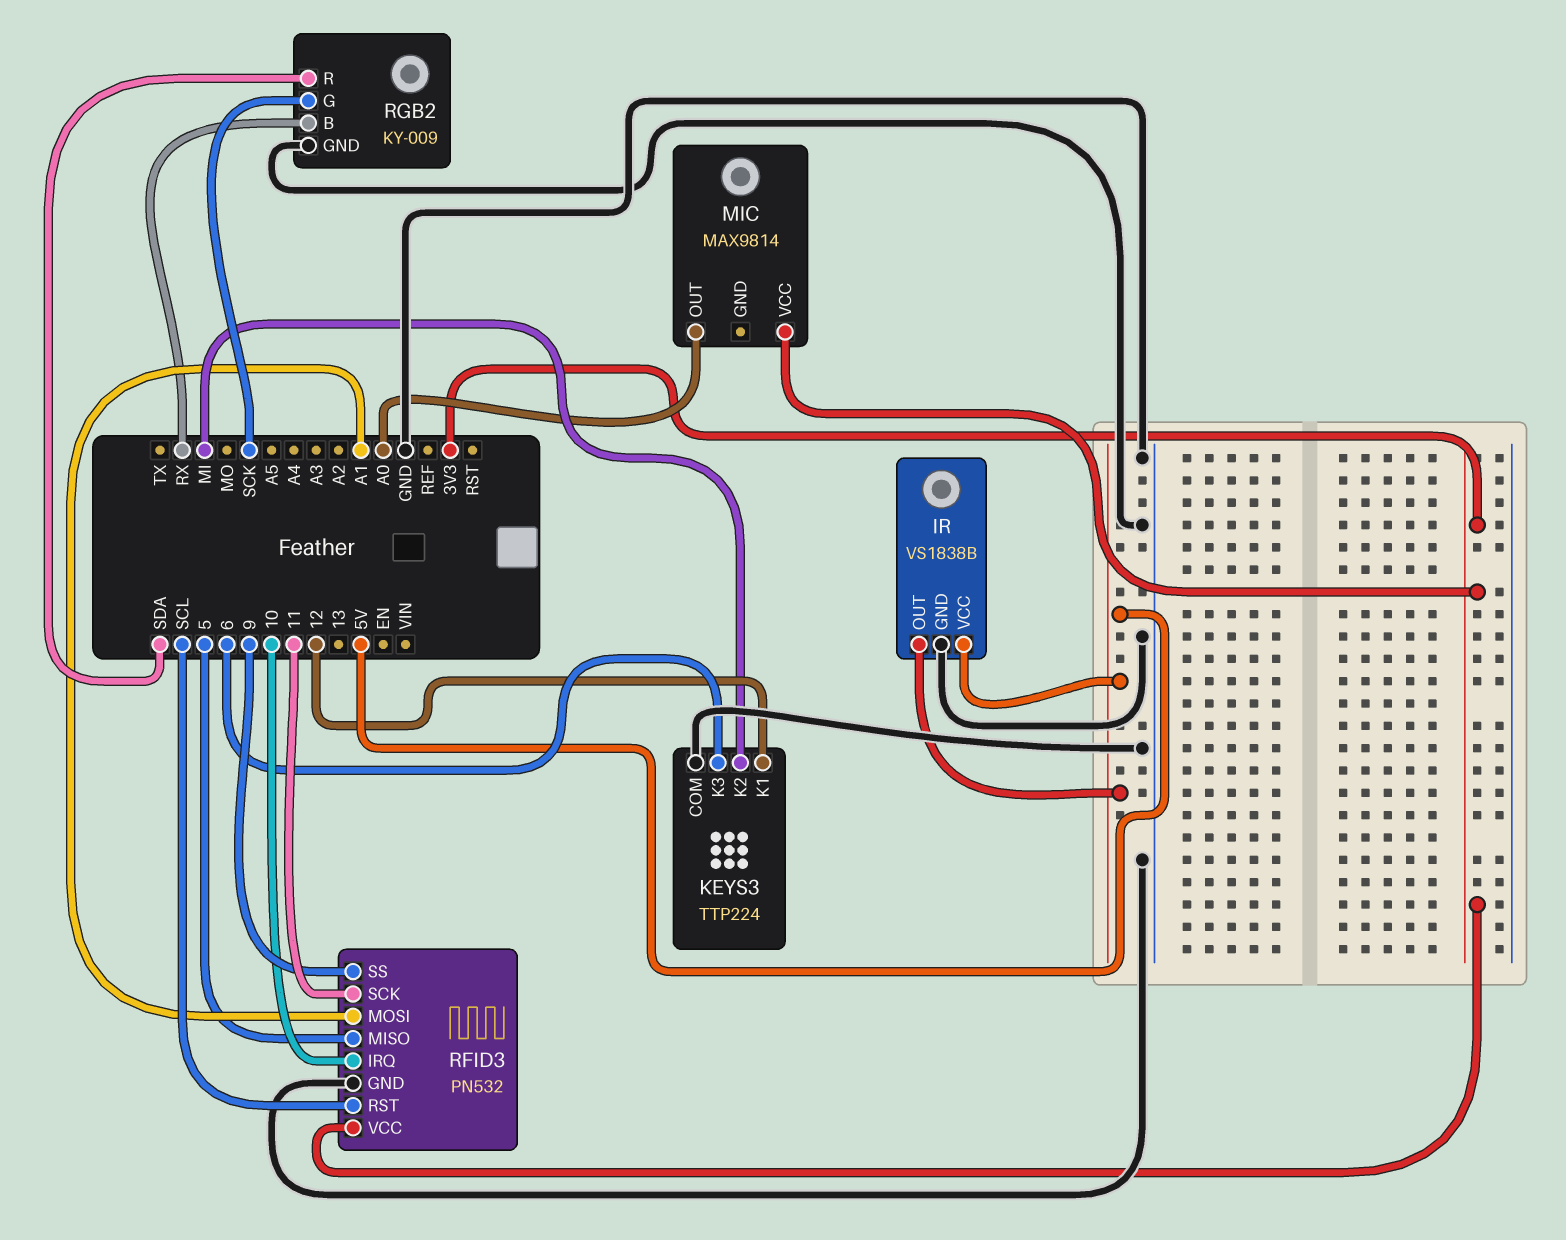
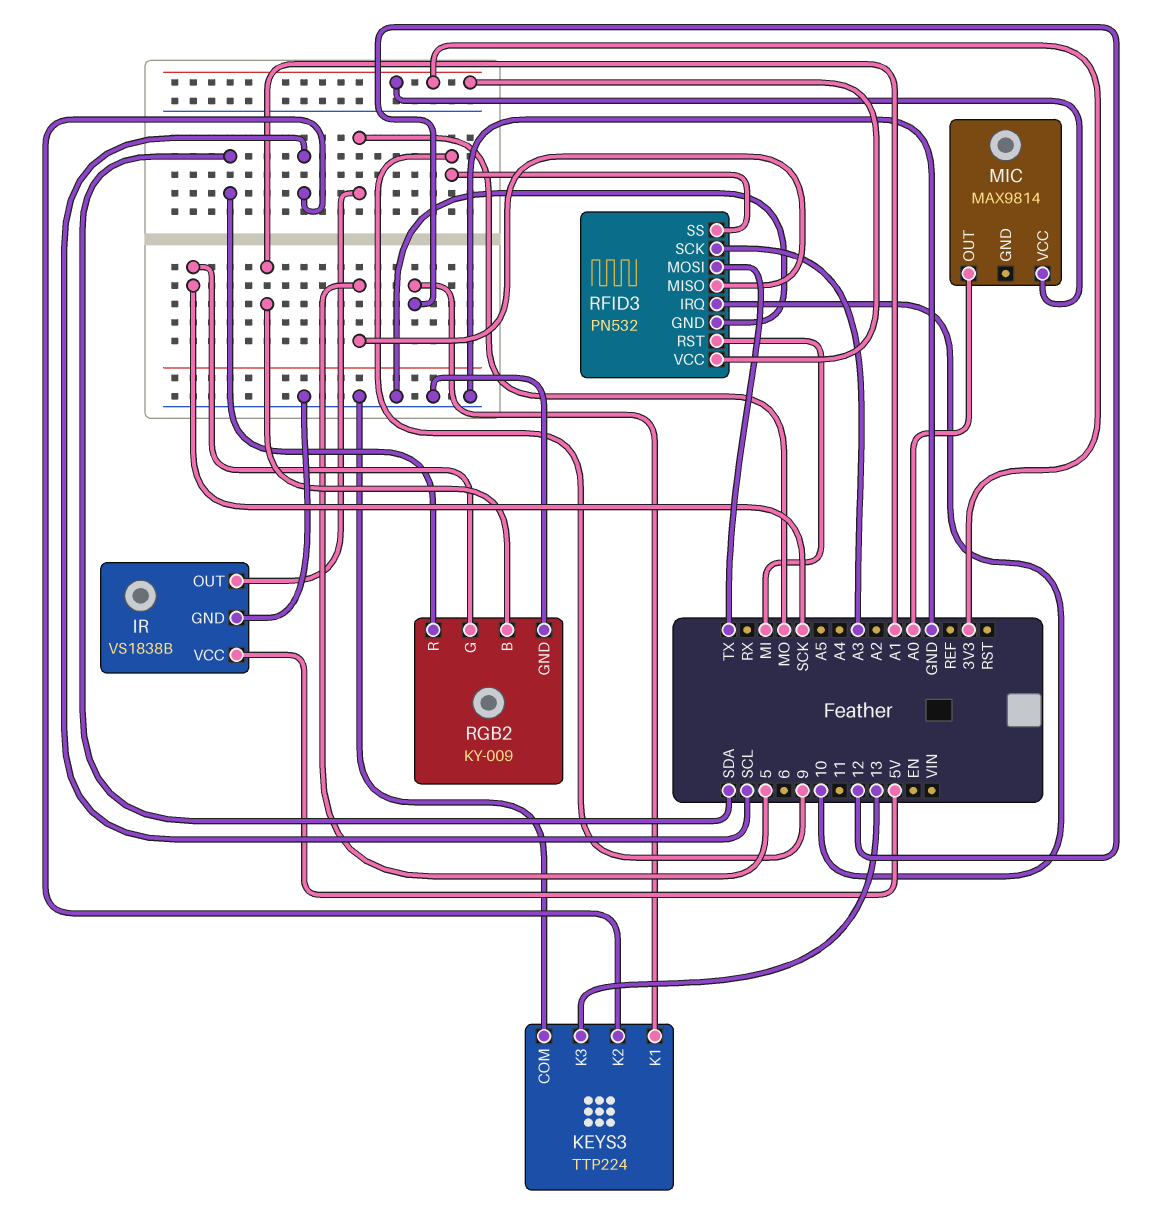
IR pin OUT: 5V -> MO
KEYS3 pin K2: MI -> SCL
KEYS3 pin K3: 6 -> 13
RFID3 pin MOSI: A1 -> TX
RFID3 pin RST: SCL -> MI
RFID3 pin SCK: 11 -> A3
RGB2 pin B: RX -> A1

